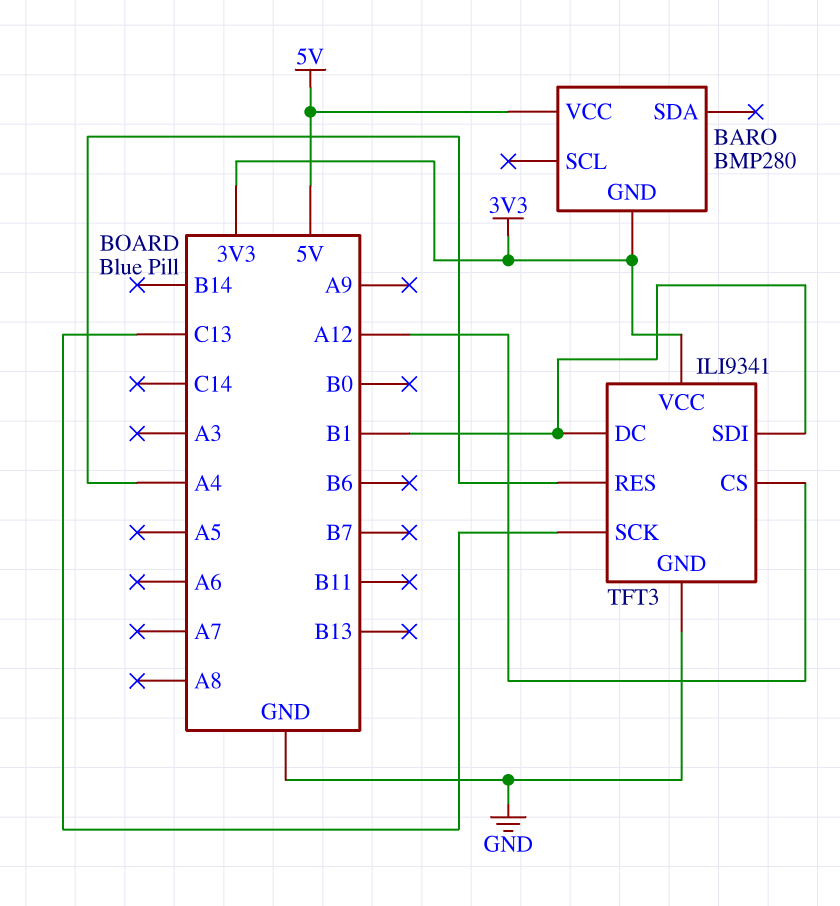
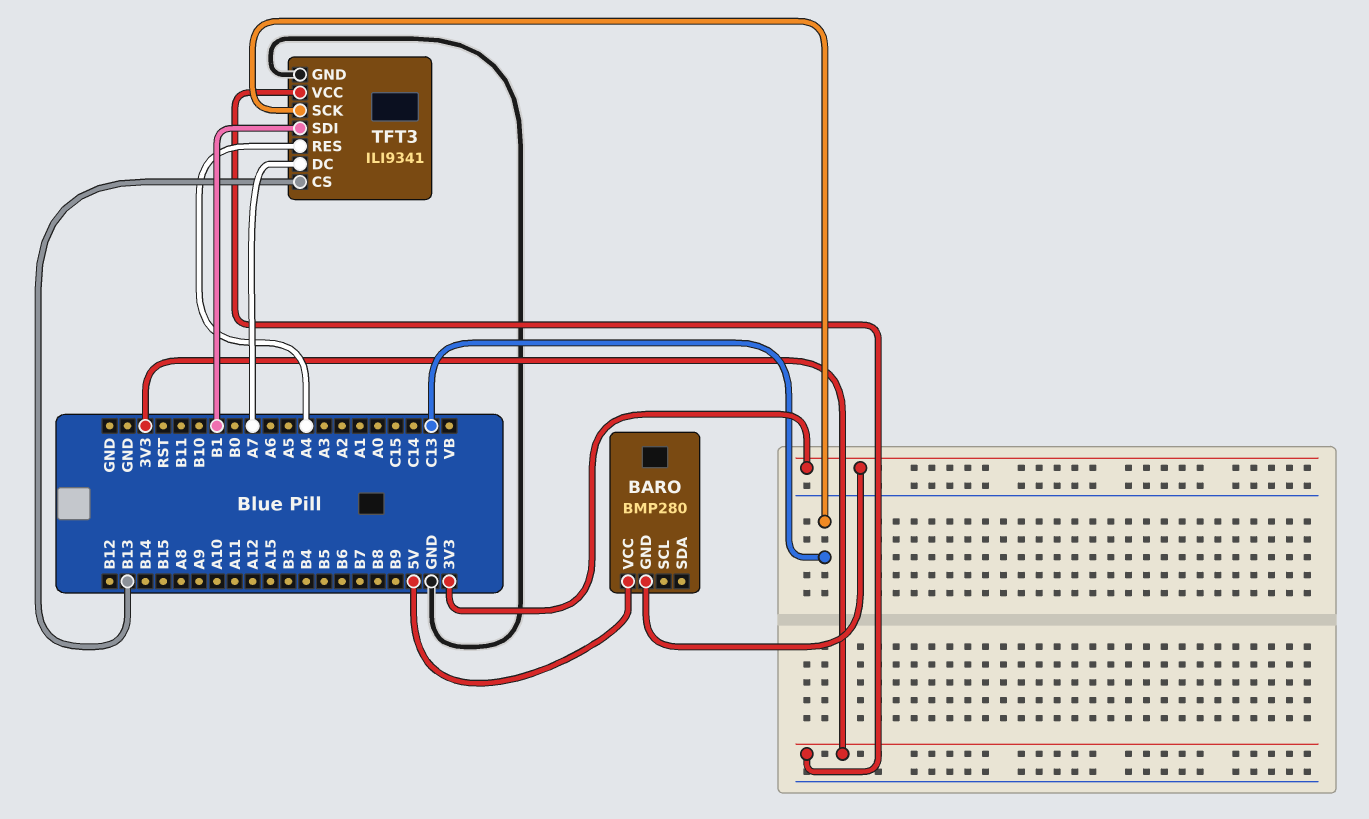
TFT3 pin CS: A12 -> B13
TFT3 pin DC: B1 -> A7

